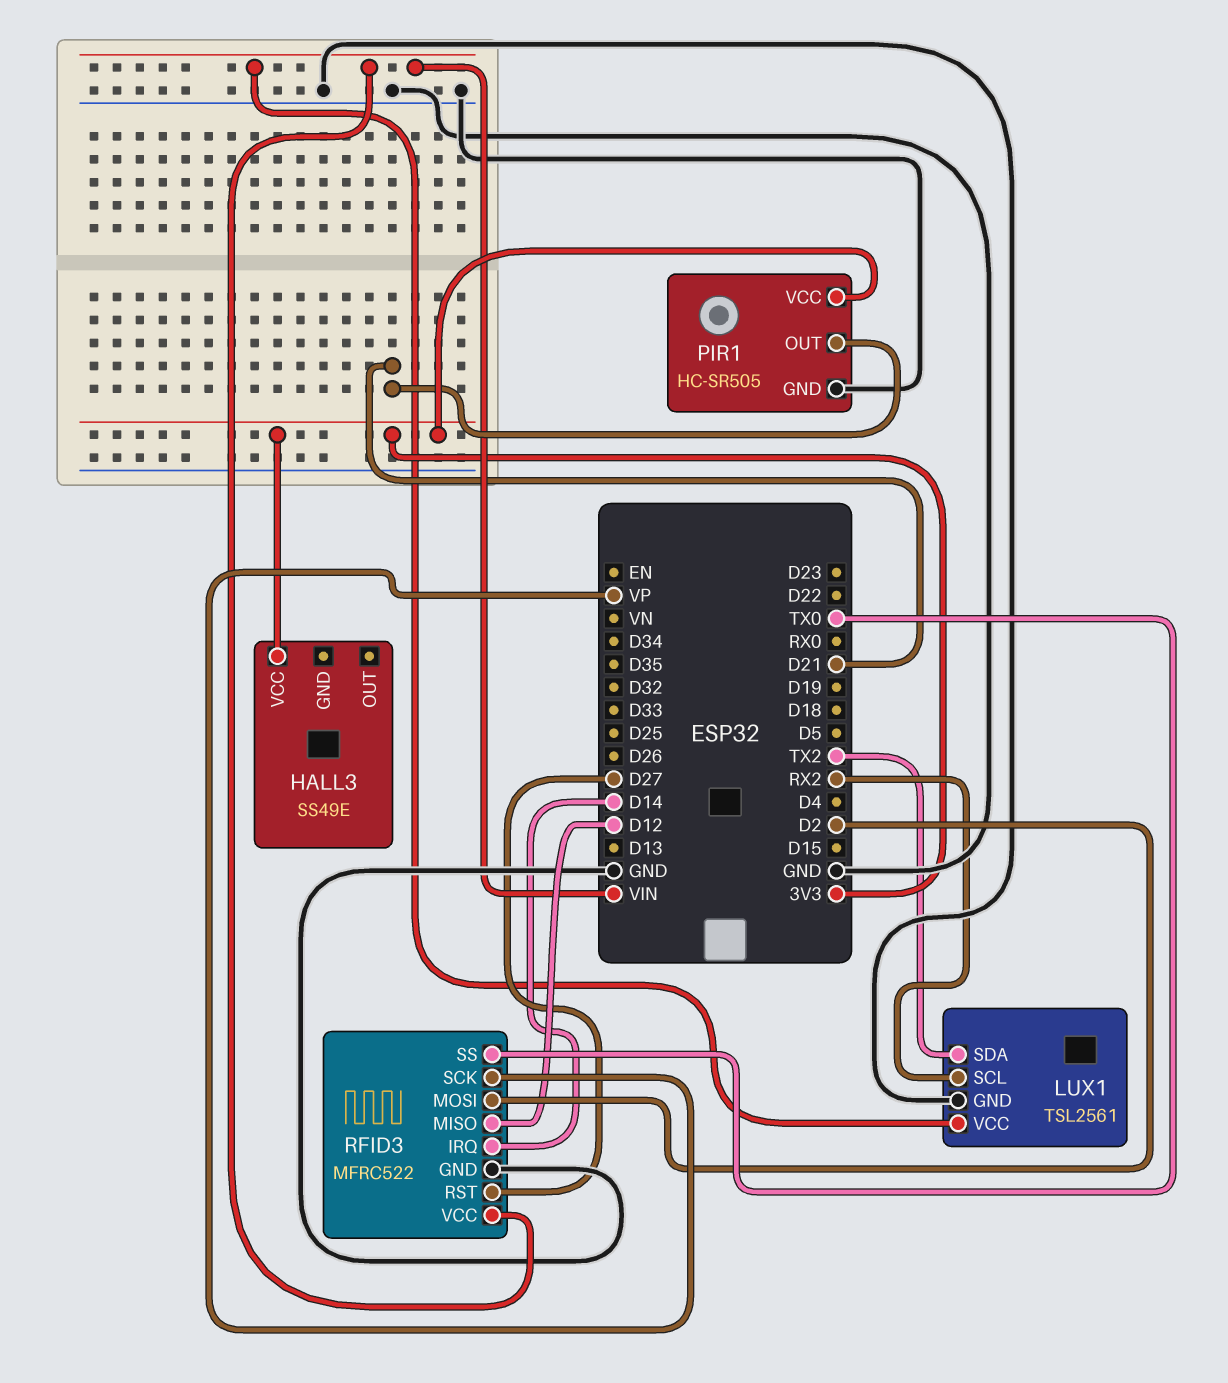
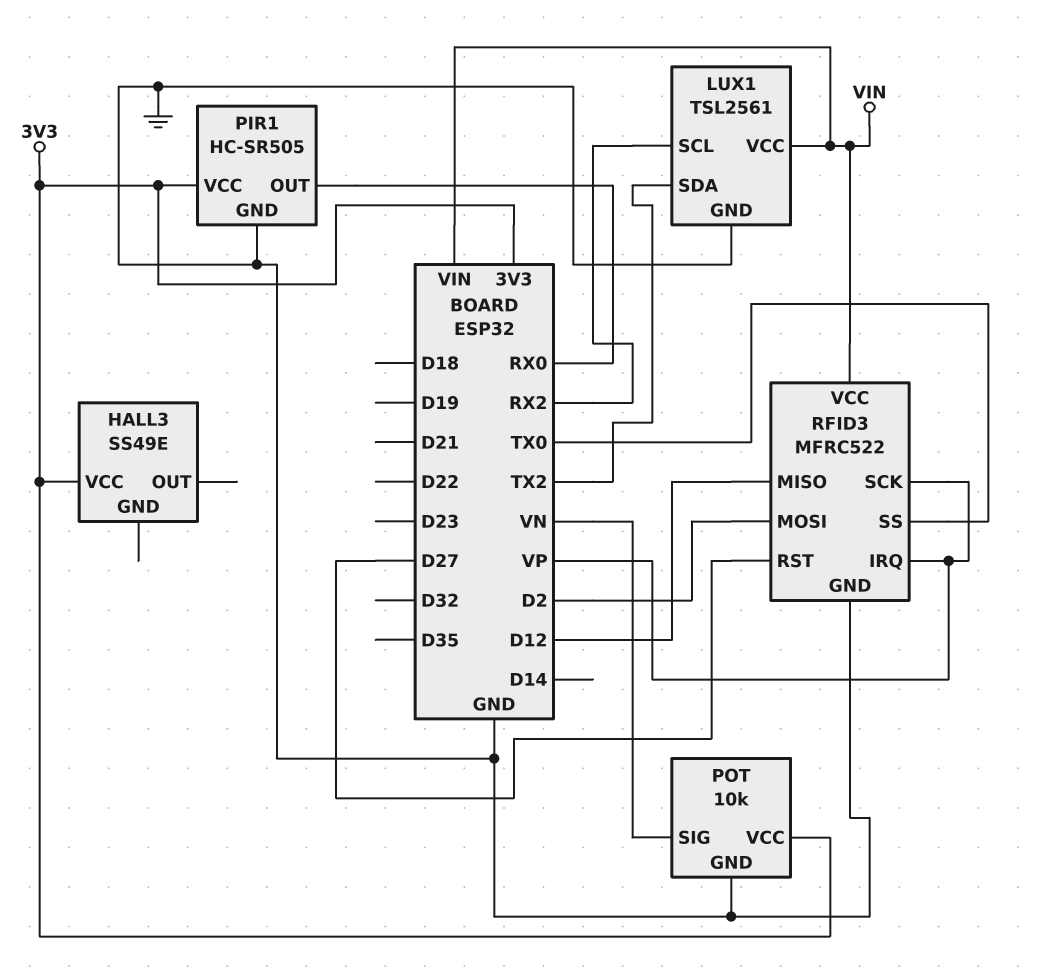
PIR1 pin OUT: D21 -> RX0
POT: none -> 10k
POT pin GND: none -> GND
POT pin SIG: none -> VN
POT pin VCC: none -> 3V3
RFID3 pin IRQ: D14 -> VP

